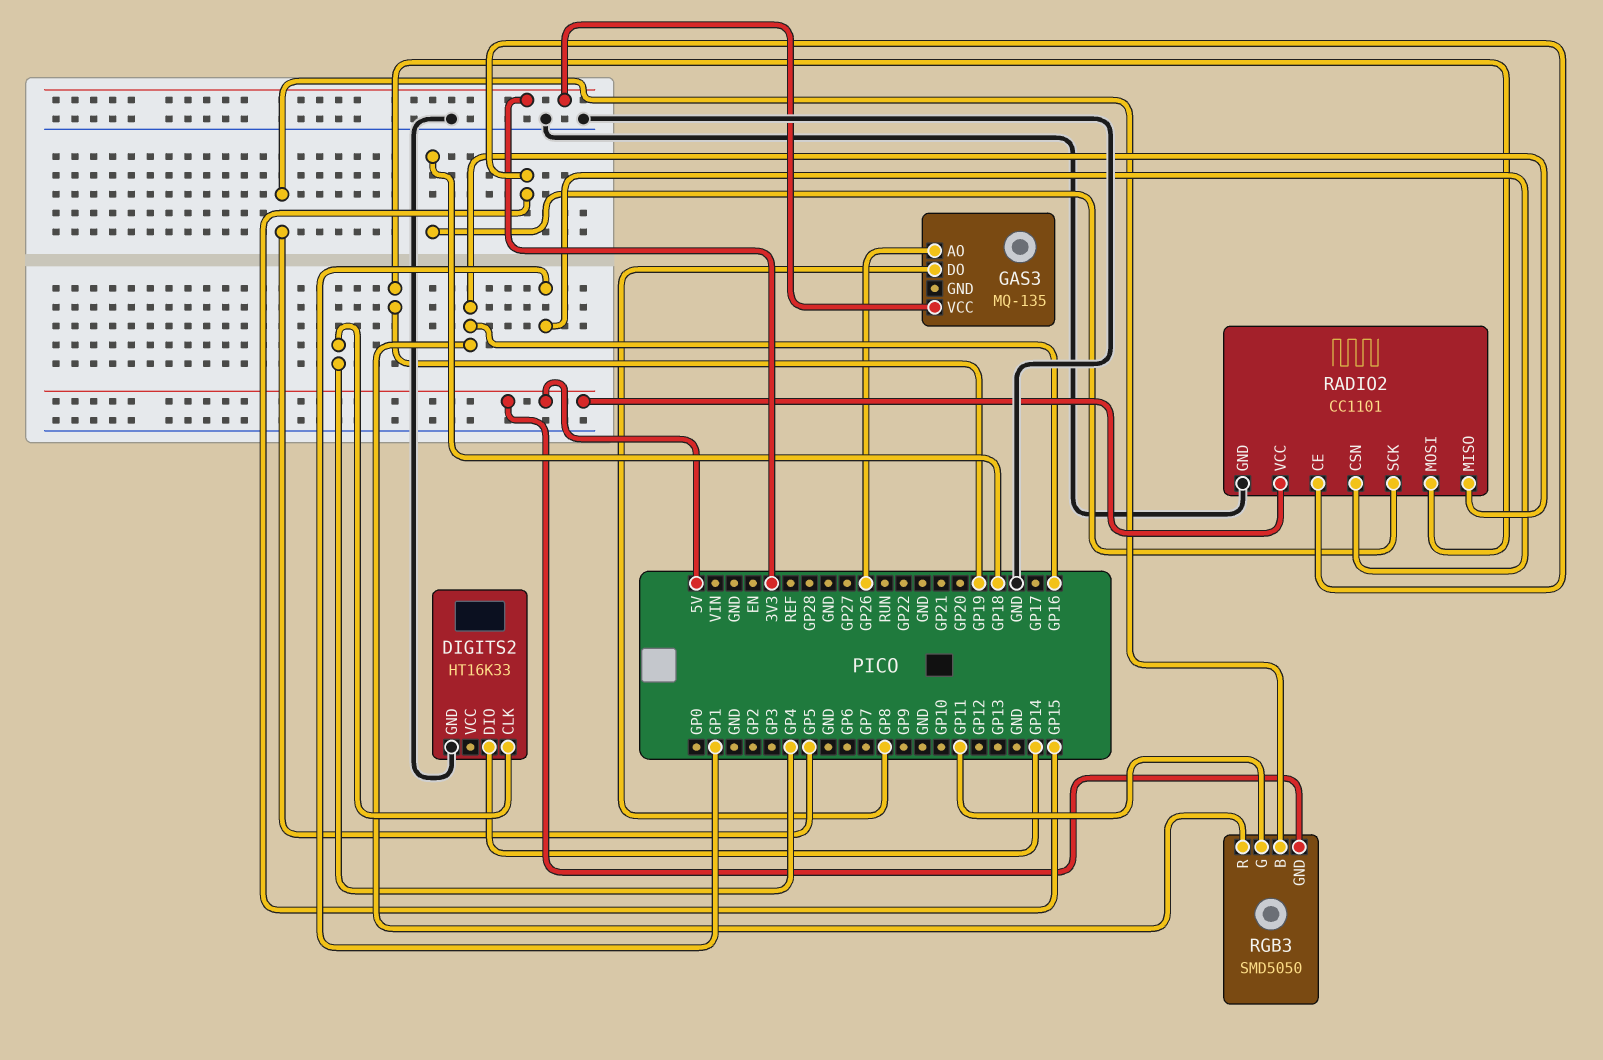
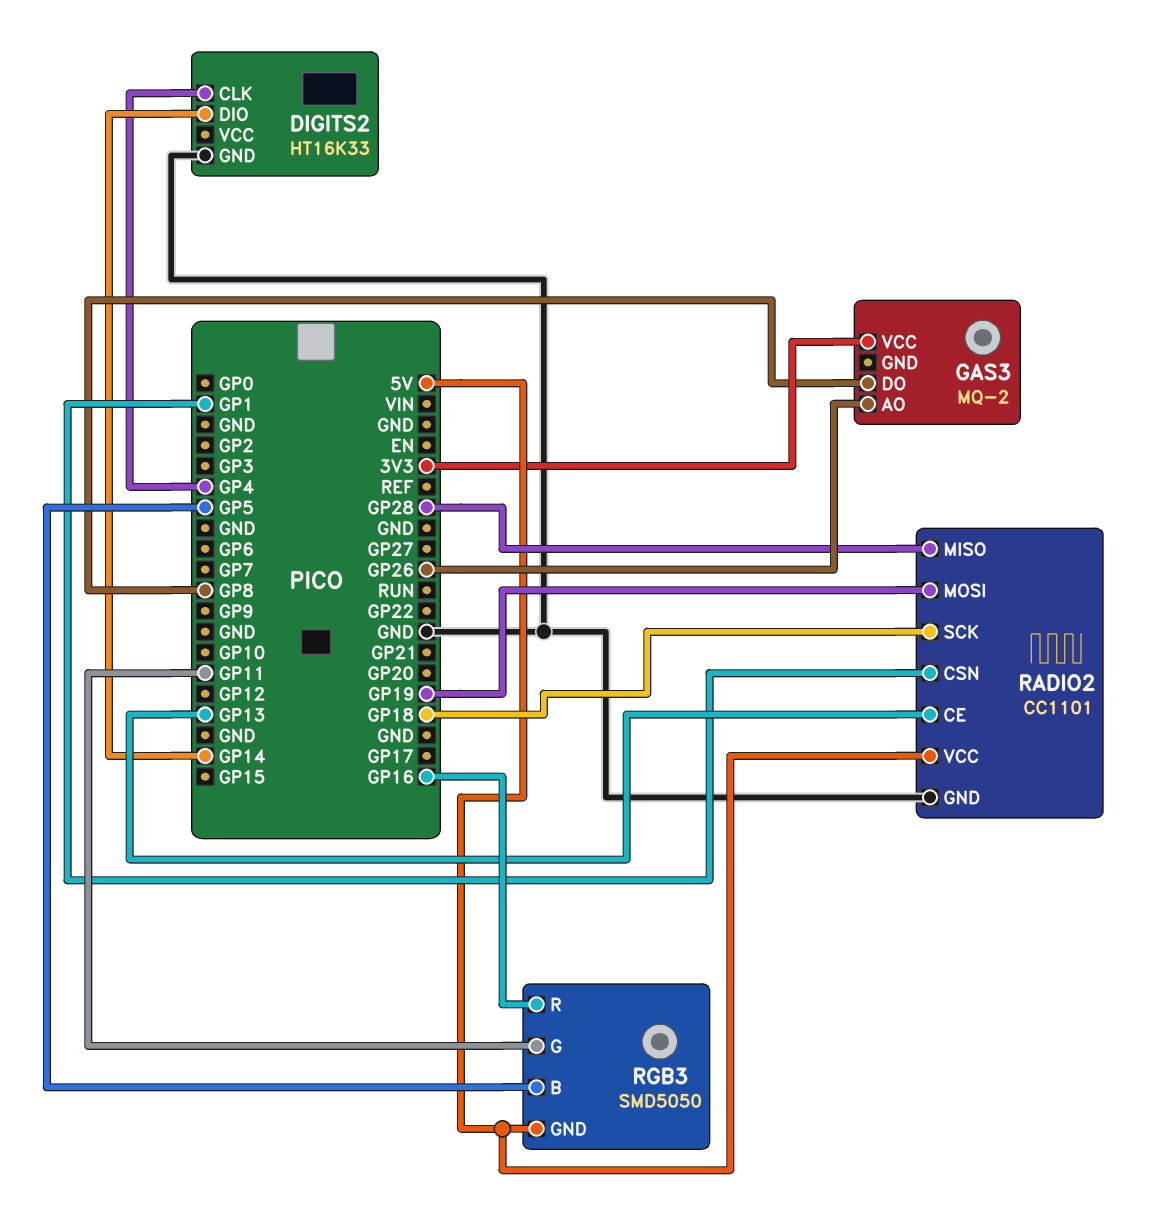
GAS3: MQ-135 -> MQ-2
RADIO2 pin CE: GP15 -> GP13
RADIO2 pin MISO: GP16 -> GP28

